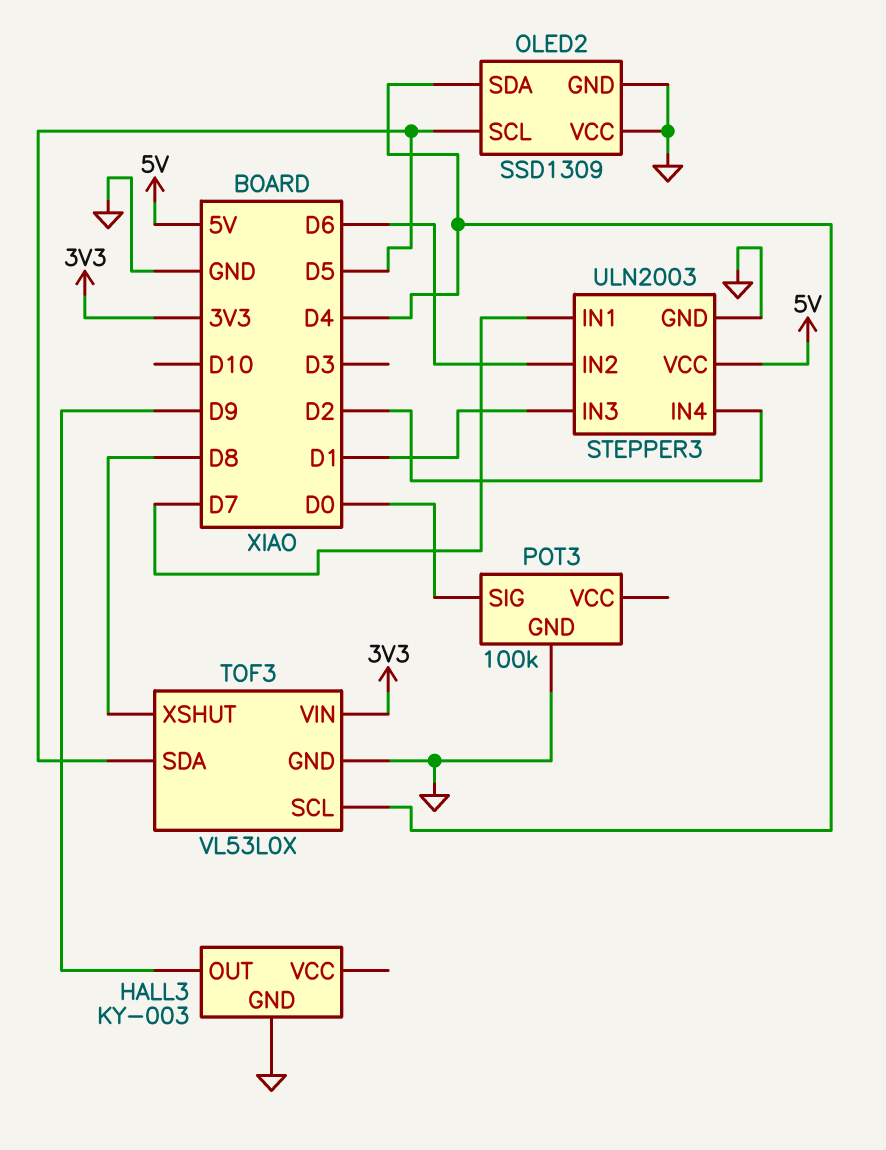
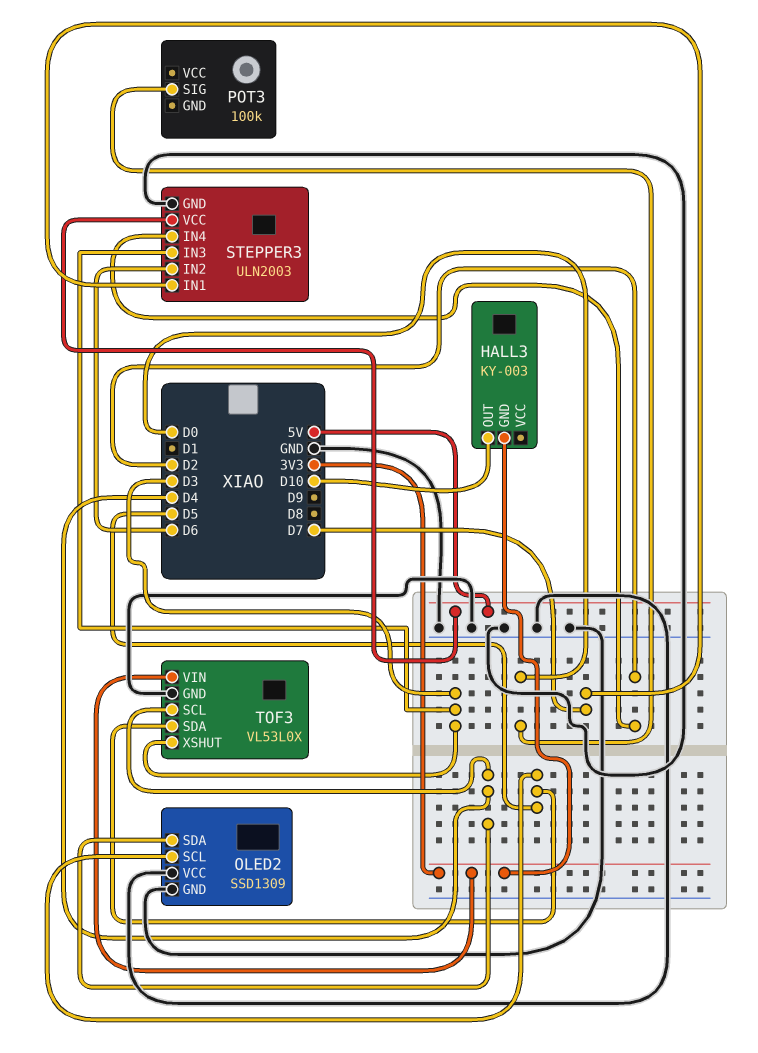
HALL3 pin GND: GND -> 3V3
HALL3 pin OUT: D9 -> D10
POT3 pin GND: GND -> none
STEPPER3 pin IN3: D1 -> D3
TOF3 pin XSHUT: D8 -> D3

